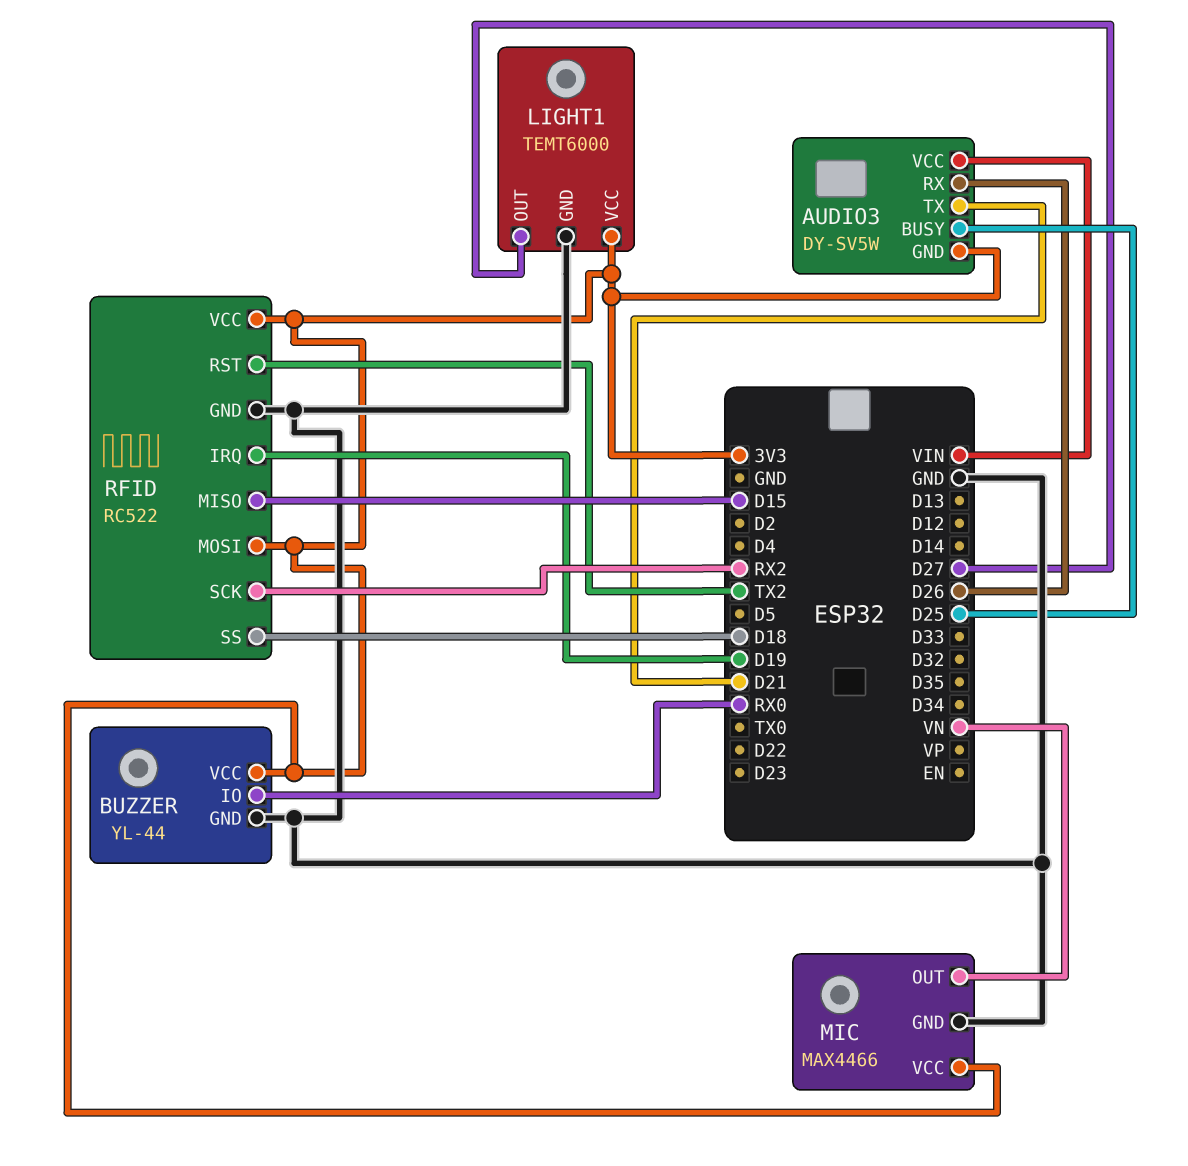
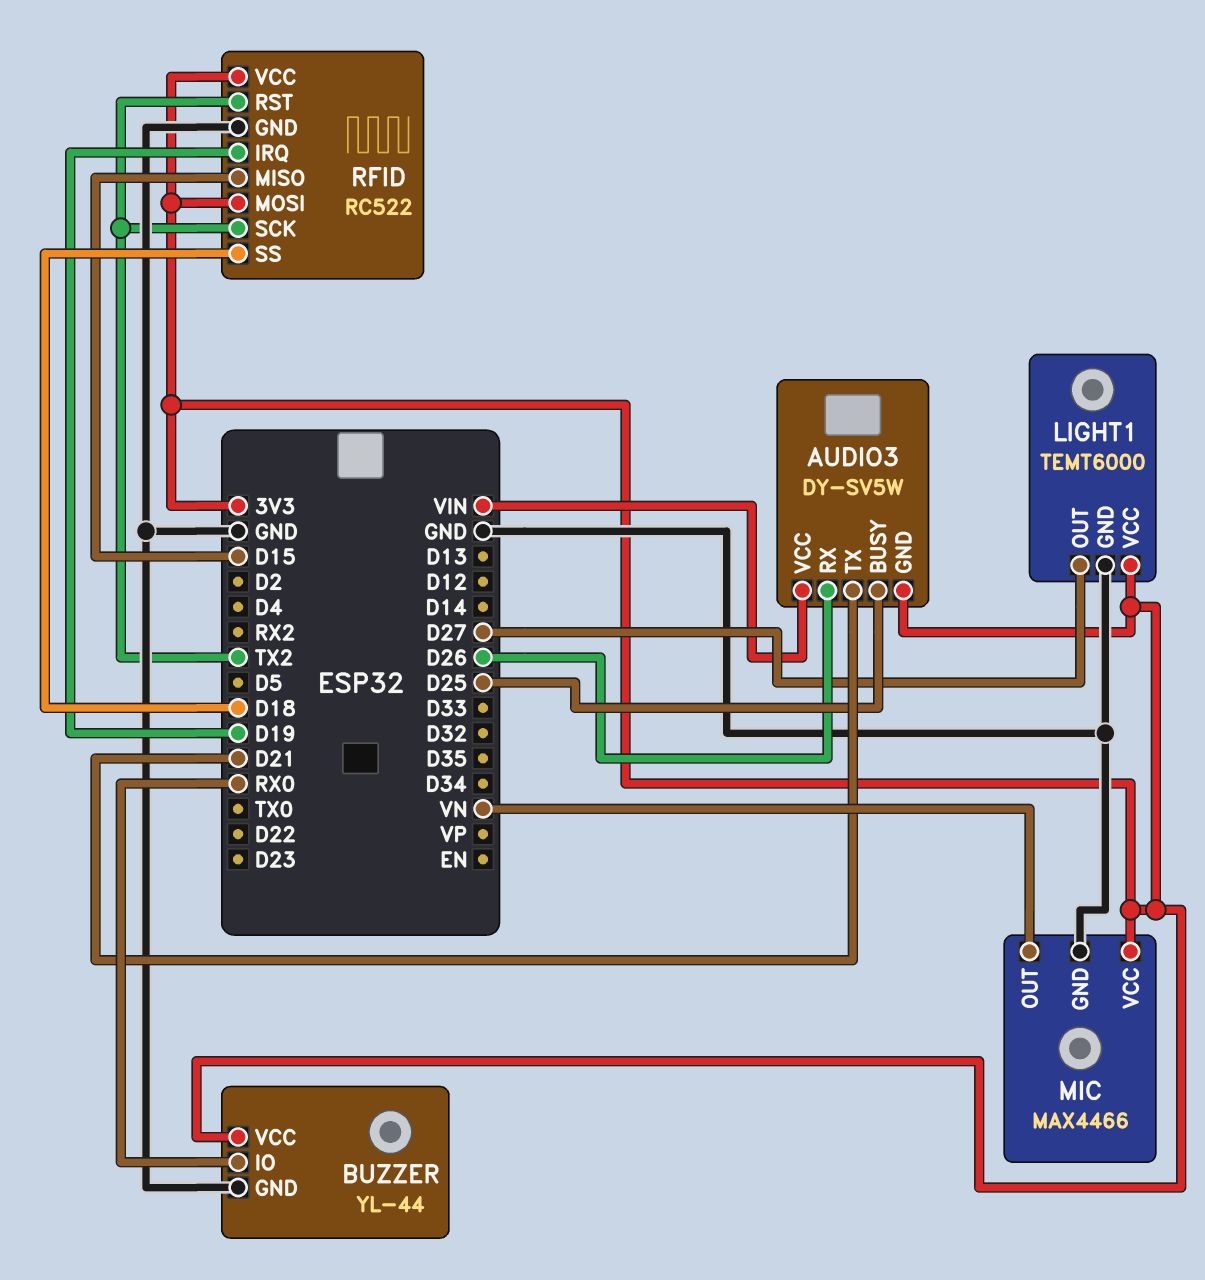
RFID pin SCK: RX2 -> TX2

